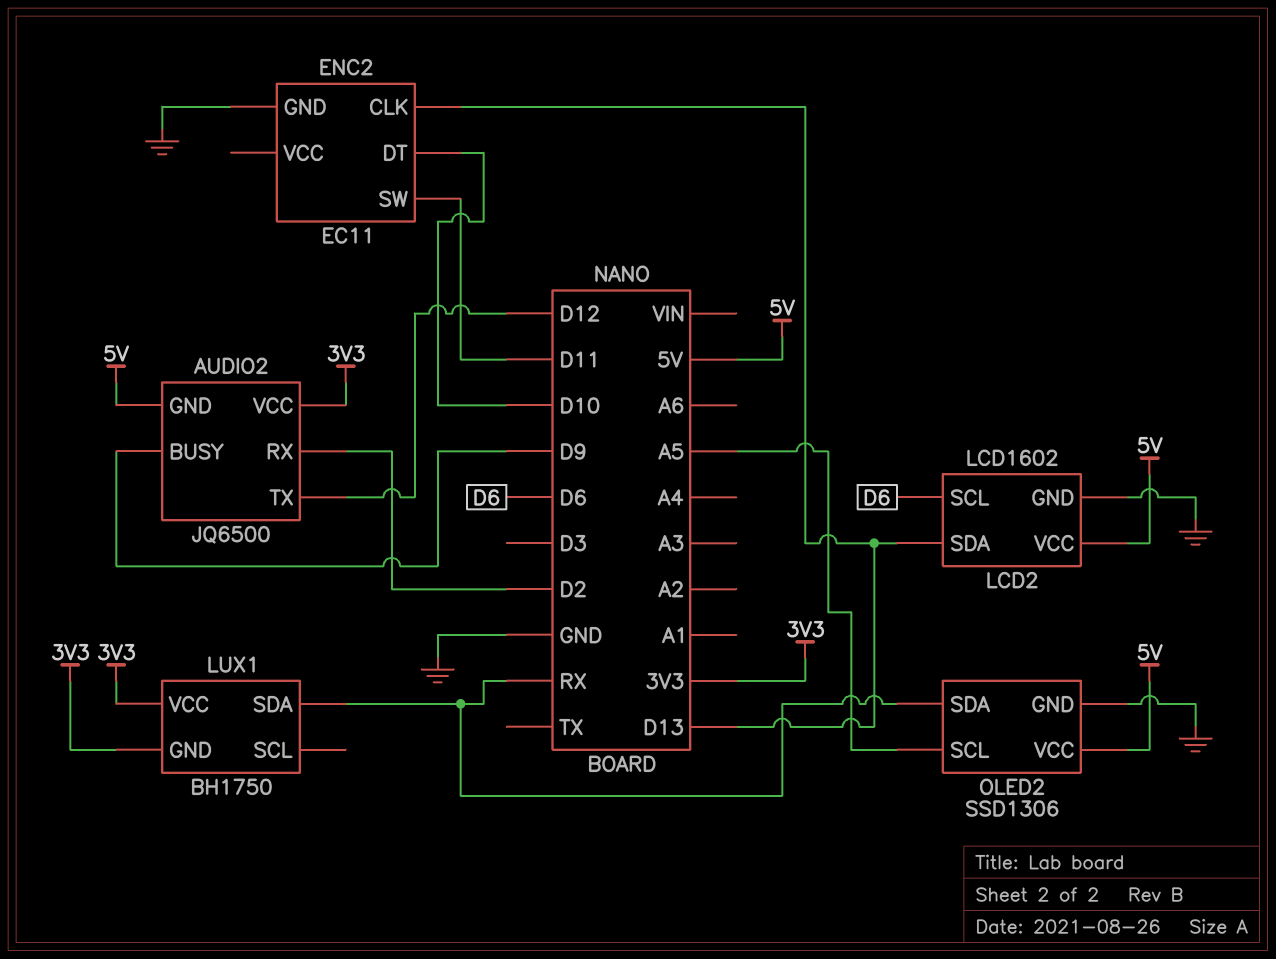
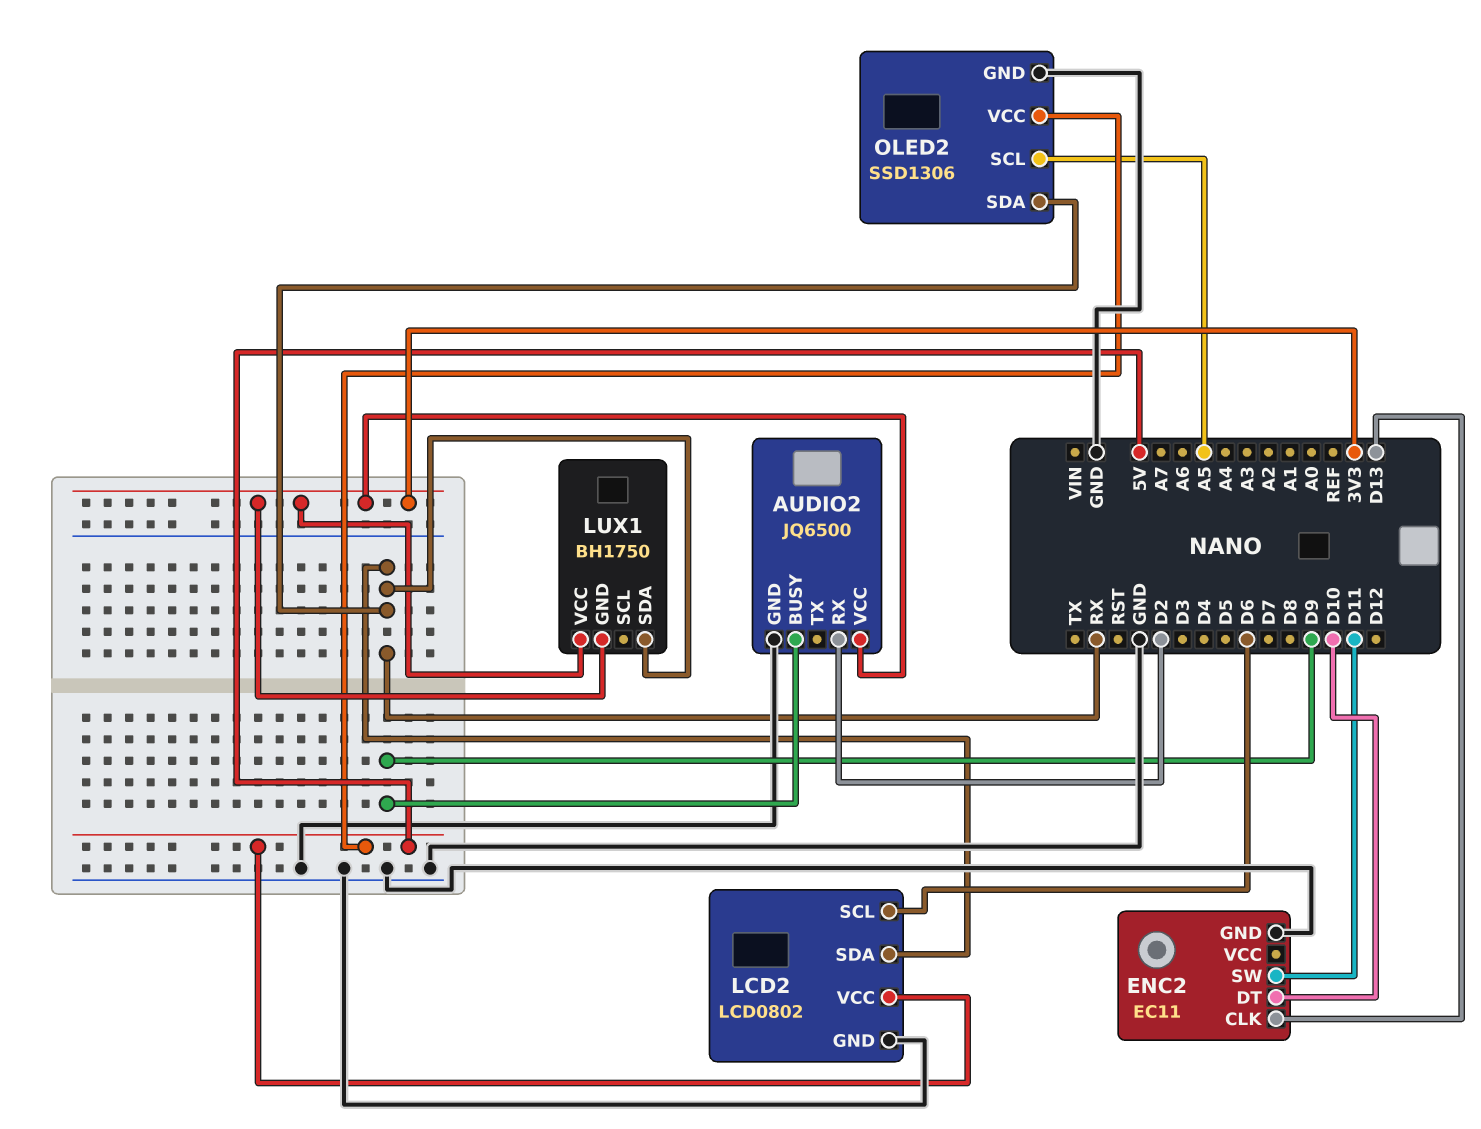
AUDIO2 pin GND: 5V -> GND
AUDIO2 pin TX: D12 -> none
LCD2: LCD1602 -> LCD0802
LCD2 pin SDA: D13 -> RX

